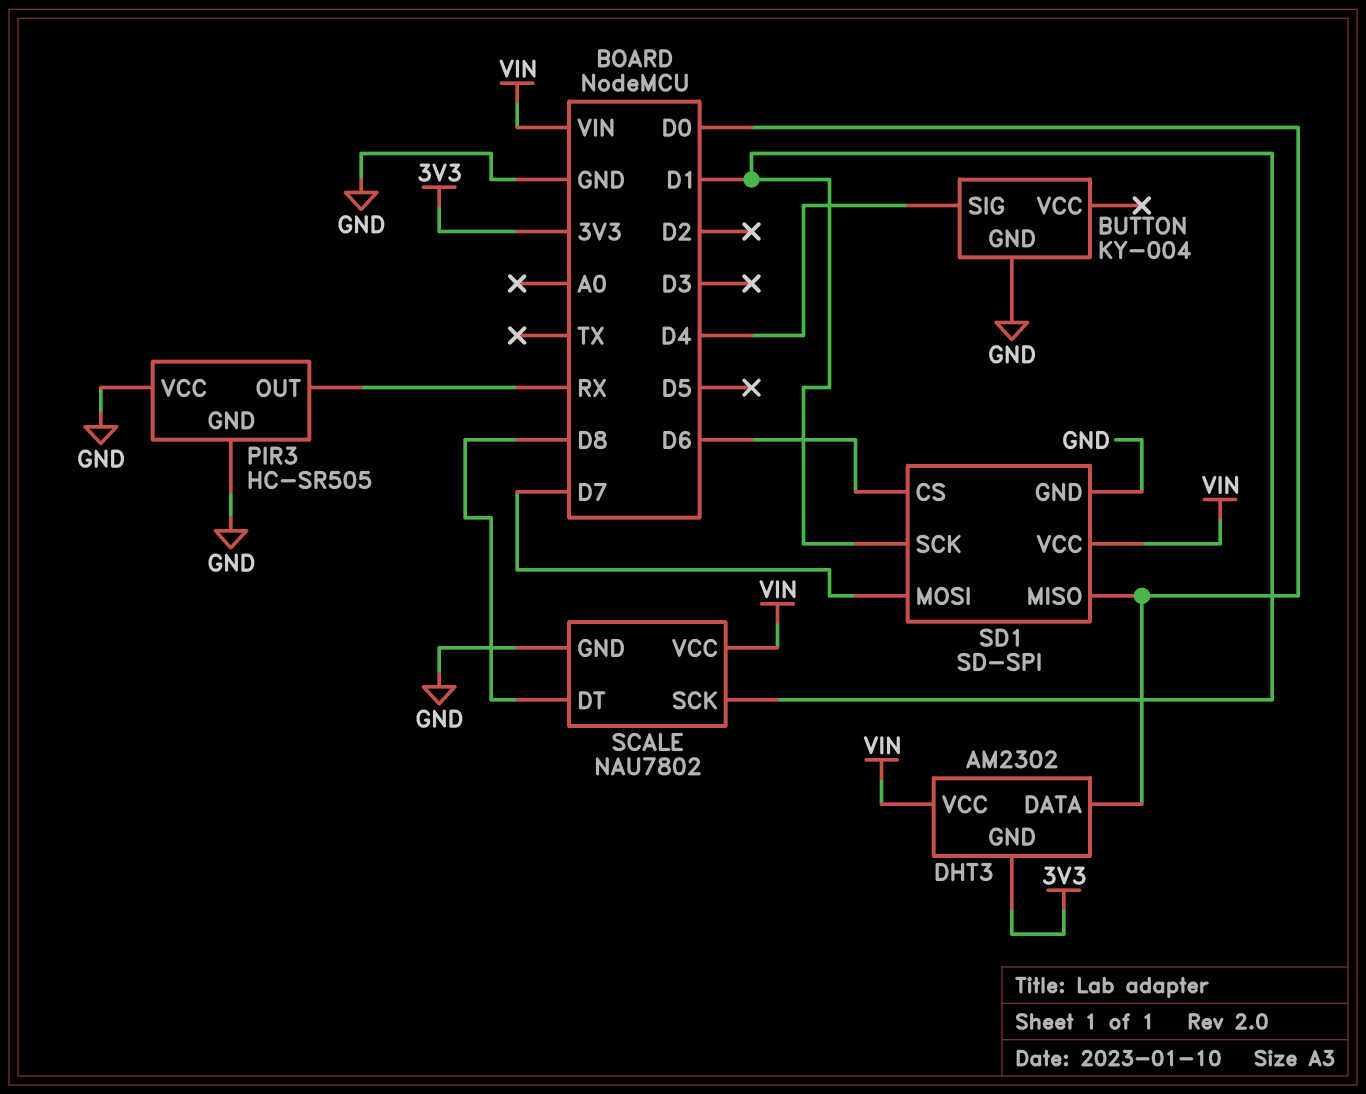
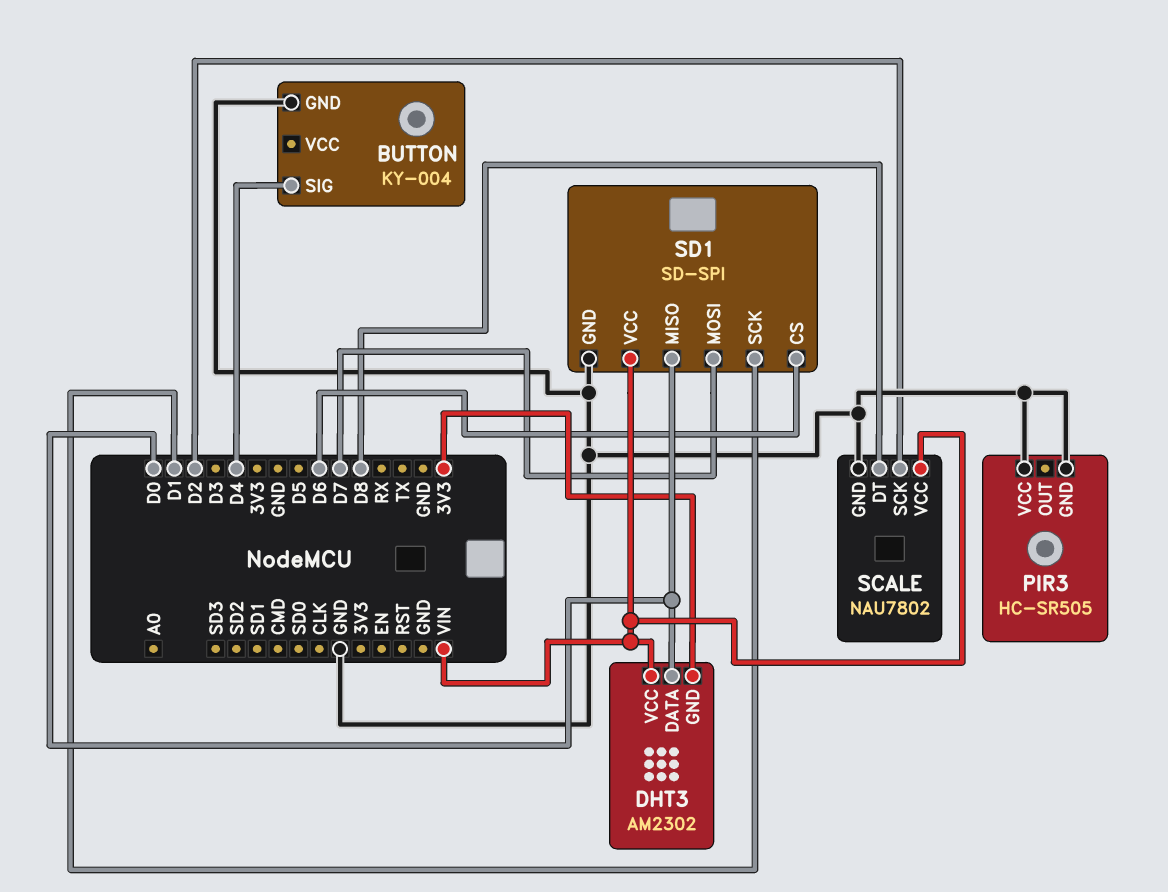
PIR3 pin OUT: RX -> none
SCALE pin SCK: D1 -> D2

